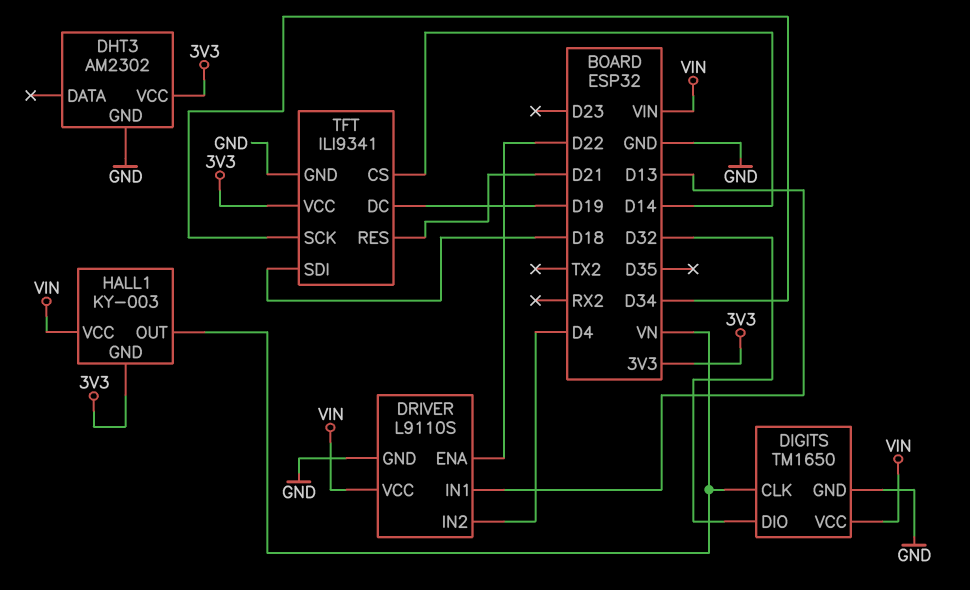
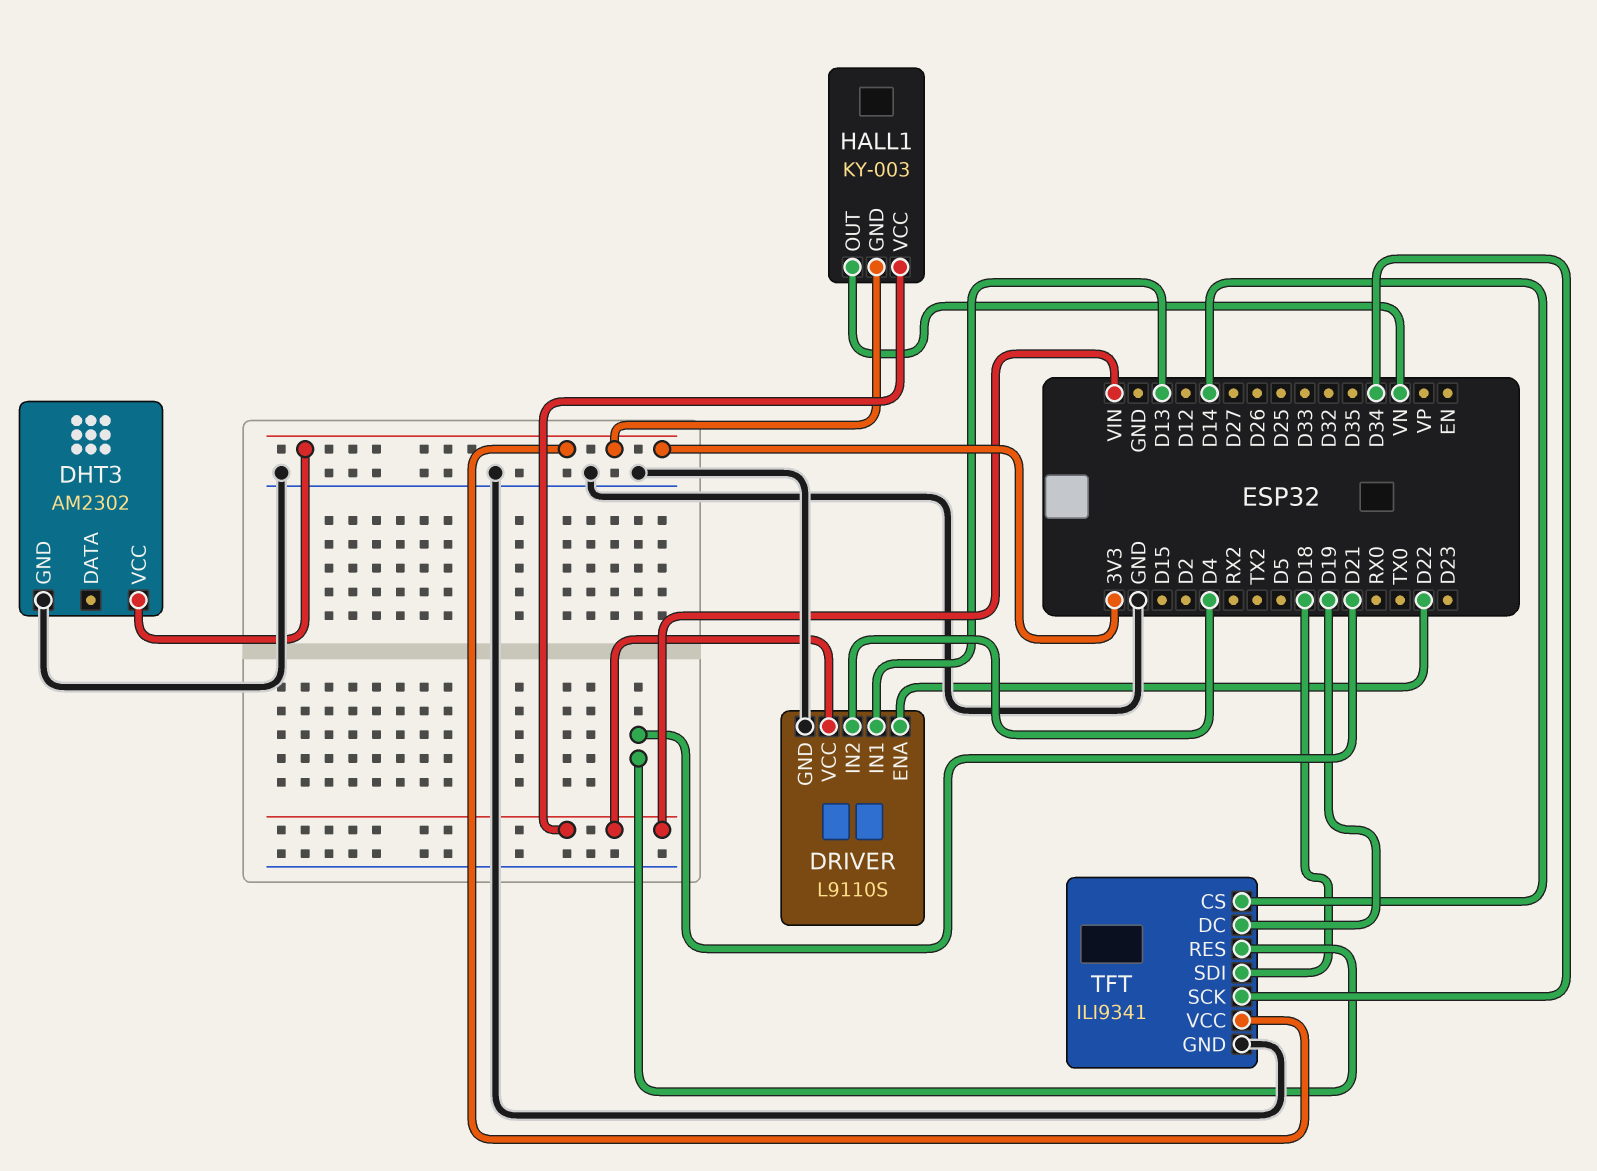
DIGITS: TM1650 -> none
DIGITS pin CLK: VN -> none
DIGITS pin DIO: D32 -> none
DIGITS pin GND: GND -> none
DIGITS pin VCC: VIN -> none

